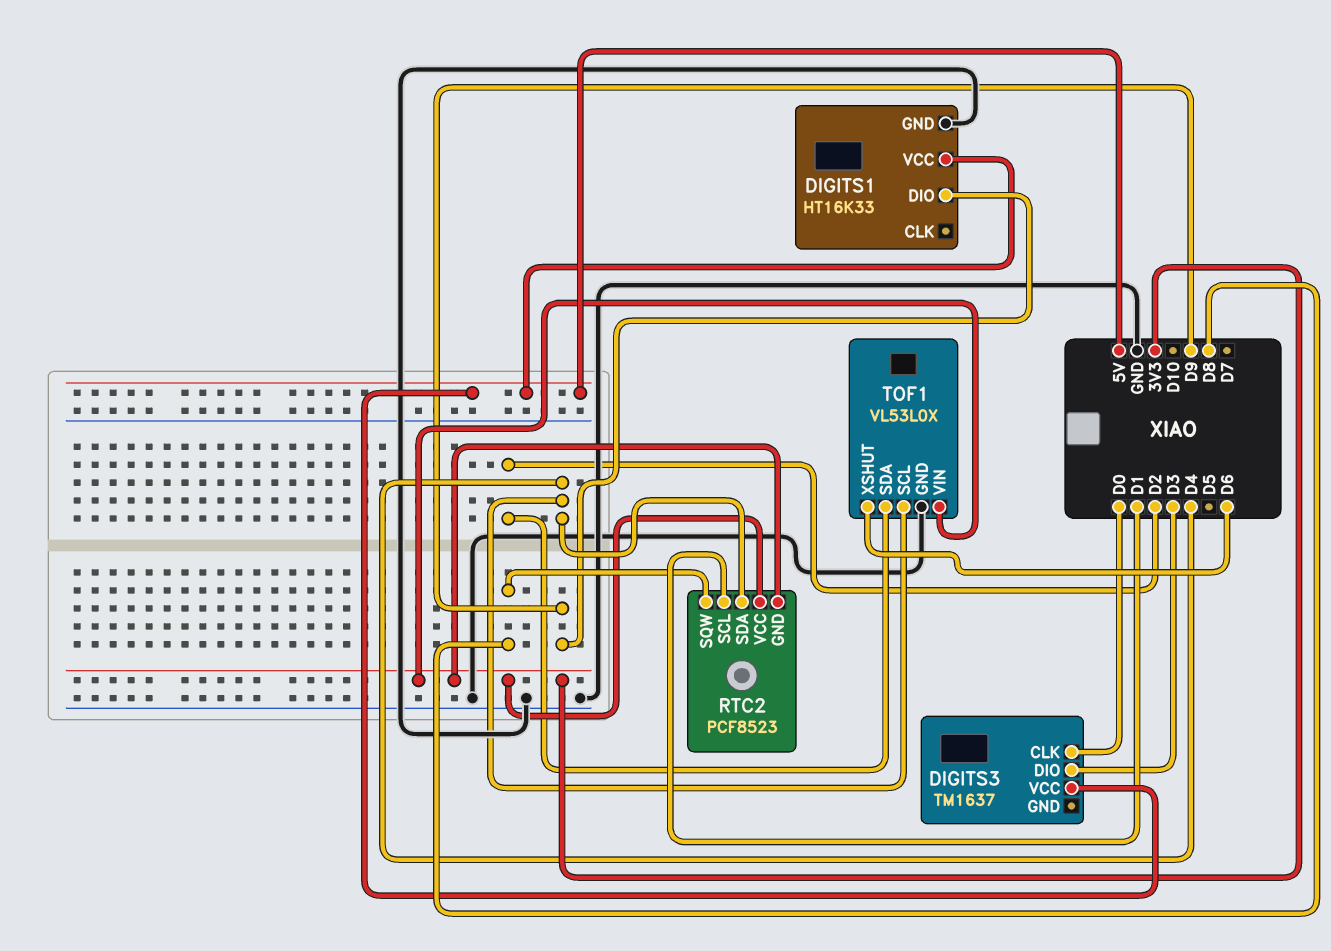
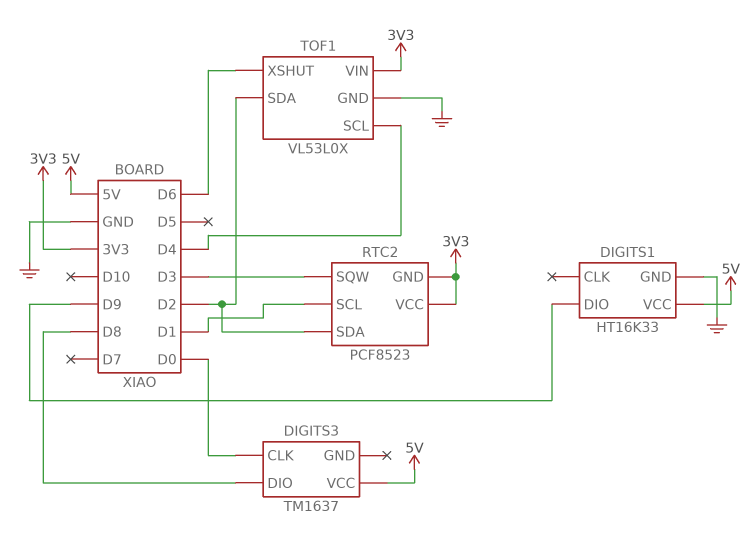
DIGITS3 pin DIO: D3 -> D8
RTC2 pin SDA: D4 -> D2
RTC2 pin SQW: D8 -> D3

